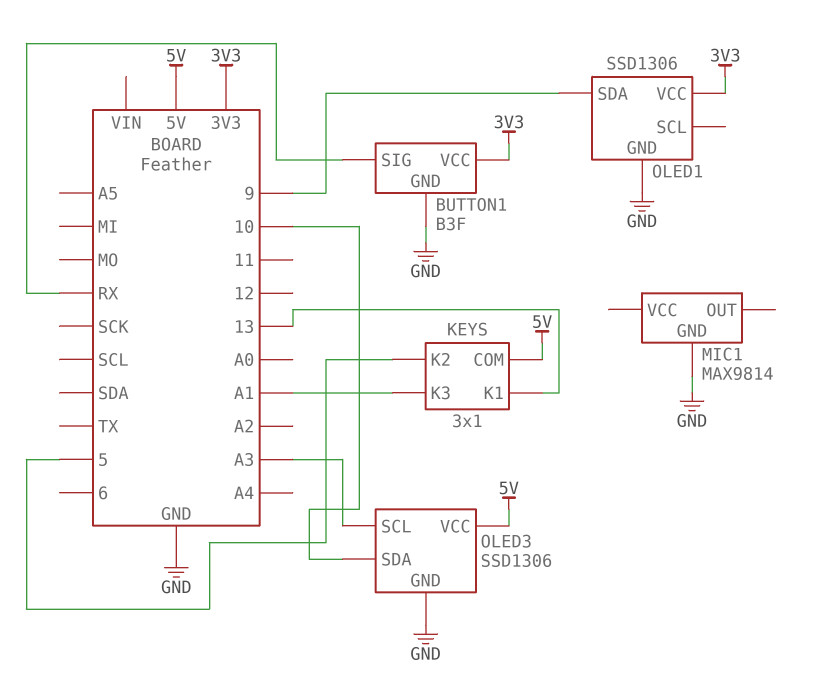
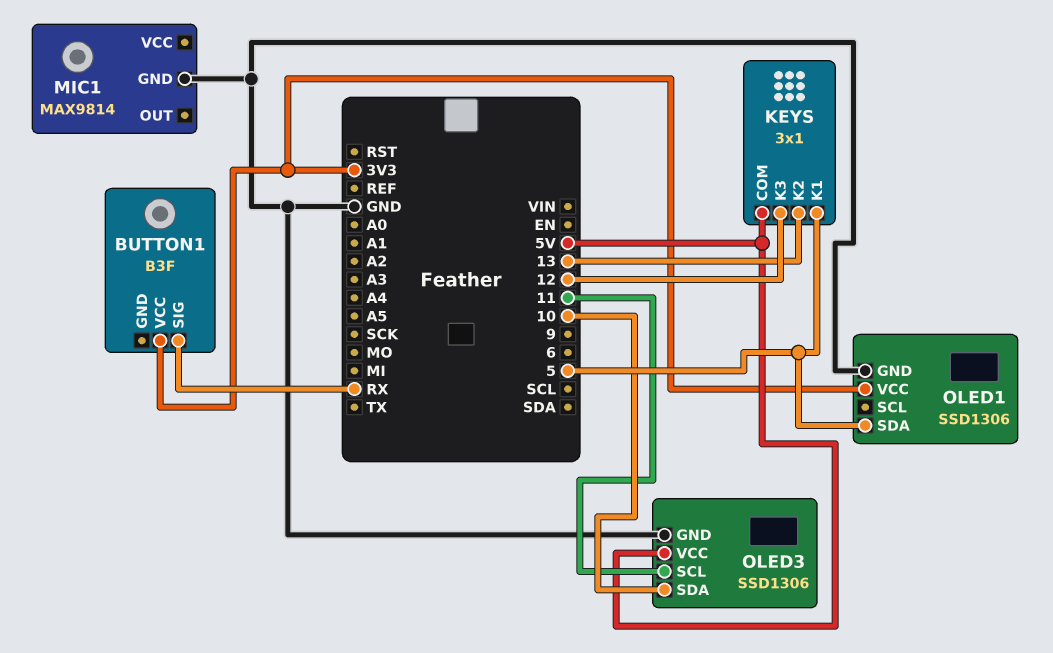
BUTTON1 pin GND: GND -> none
KEYS pin K1: 13 -> 5
KEYS pin K2: 5 -> 13
KEYS pin K3: A1 -> 12
OLED1 pin SDA: 9 -> 5
OLED3 pin SCL: A3 -> 11

